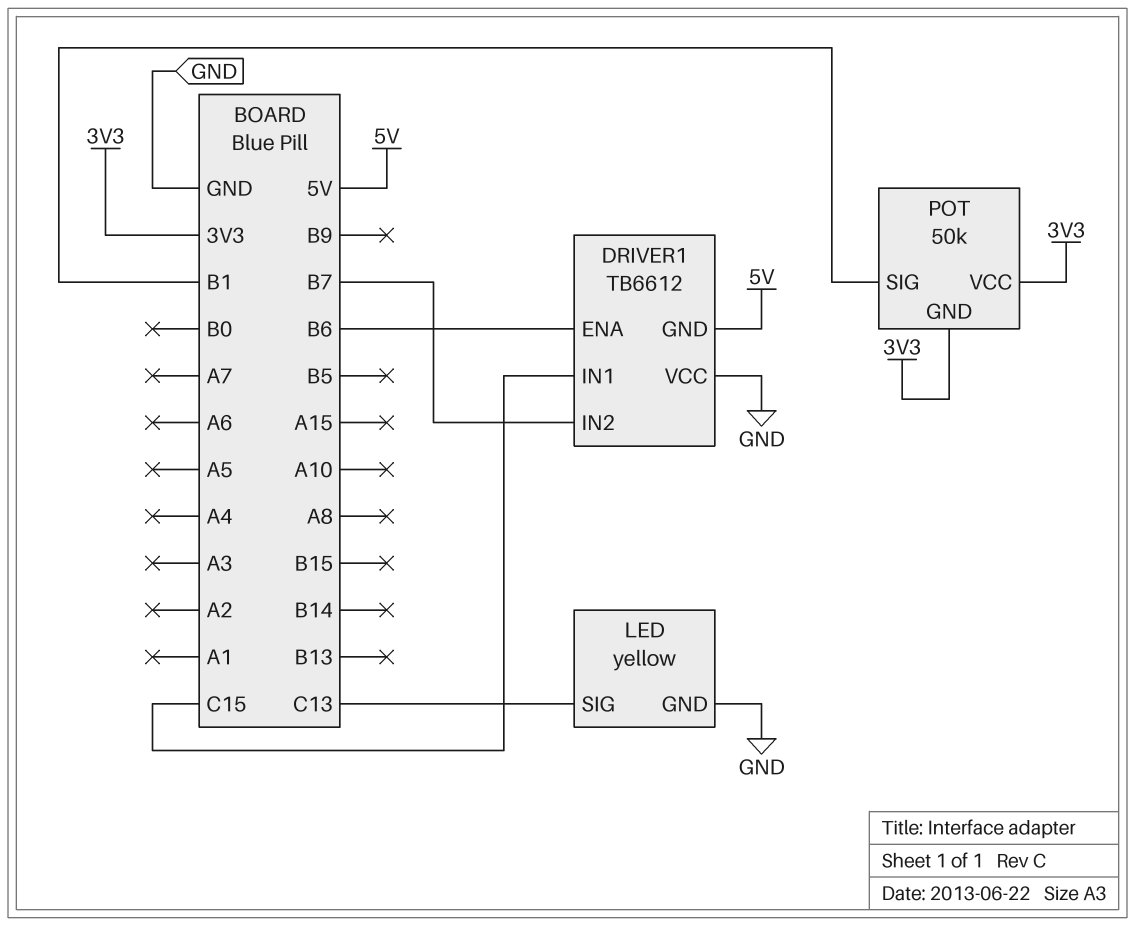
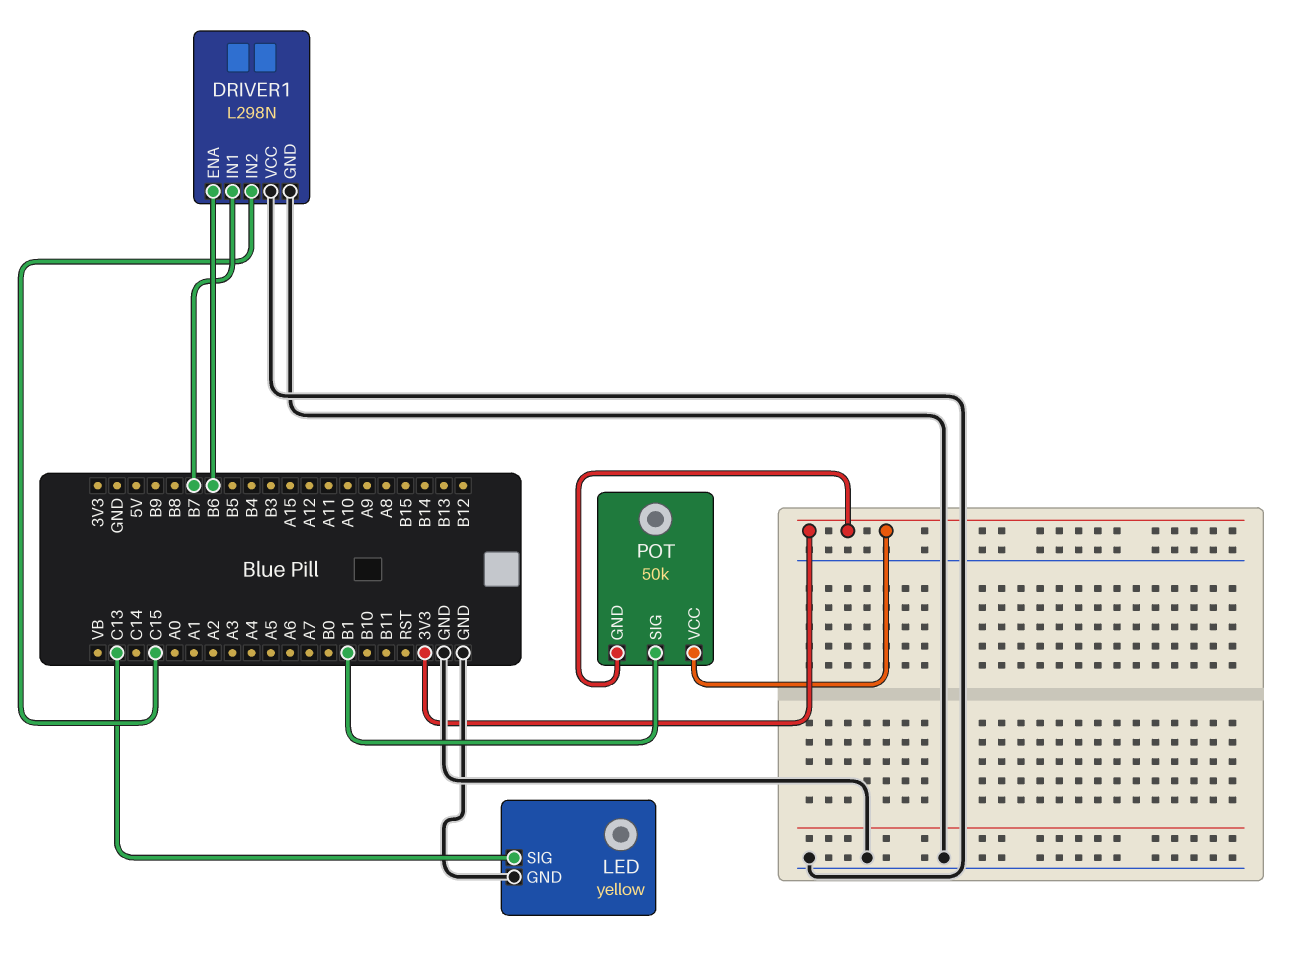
DRIVER1: TB6612 -> L298N
DRIVER1 pin GND: 5V -> GND
DRIVER1 pin IN1: C15 -> B7
DRIVER1 pin IN2: B7 -> C15

